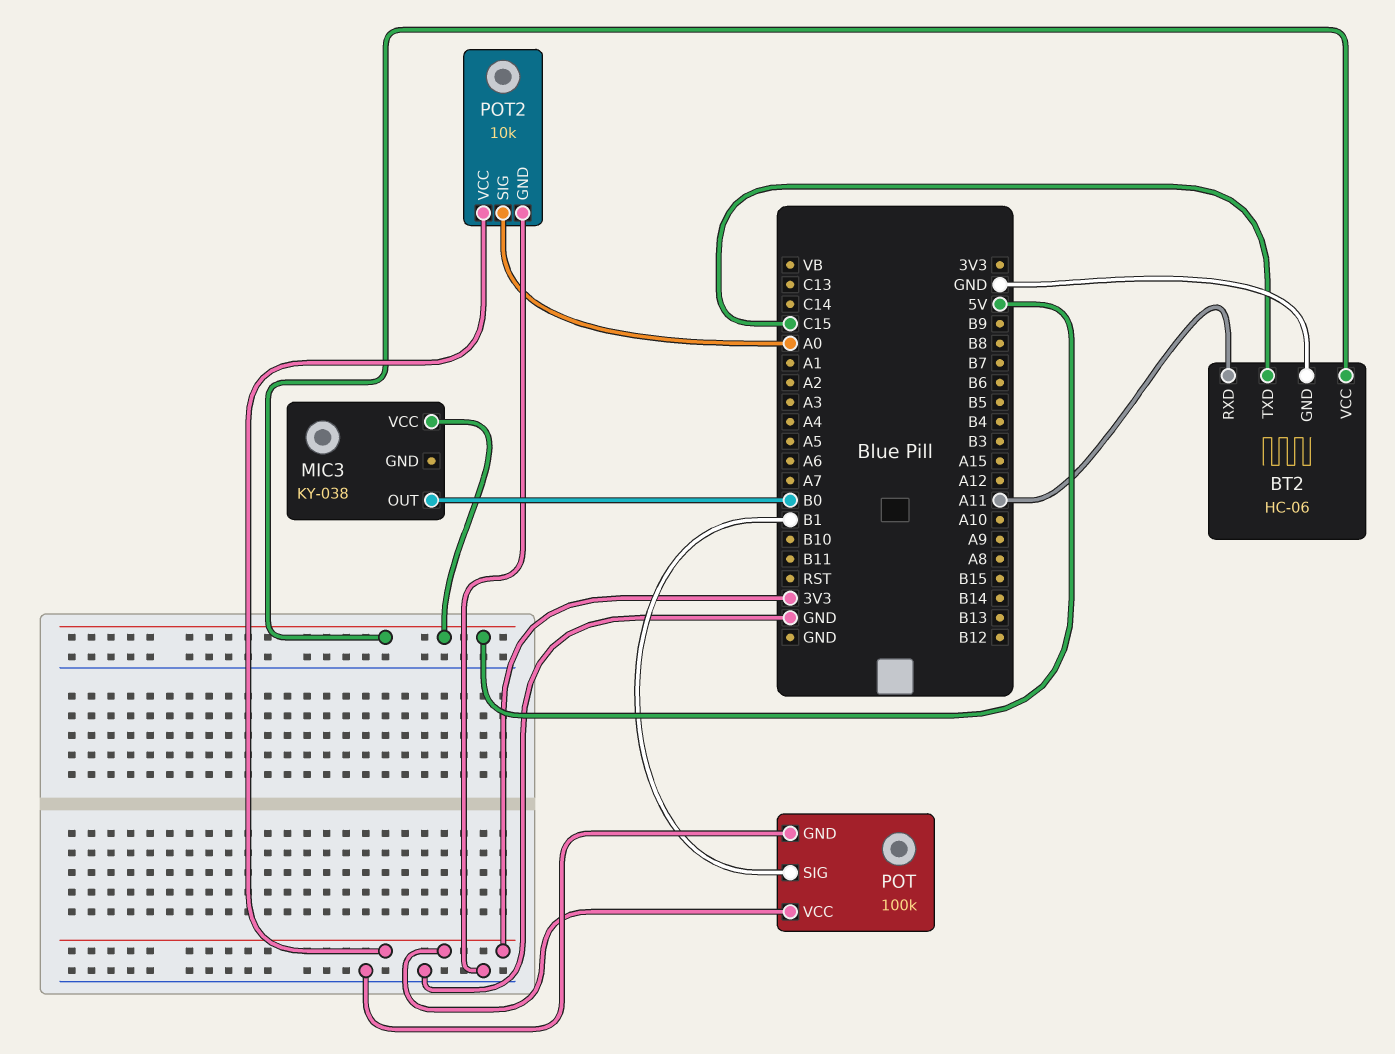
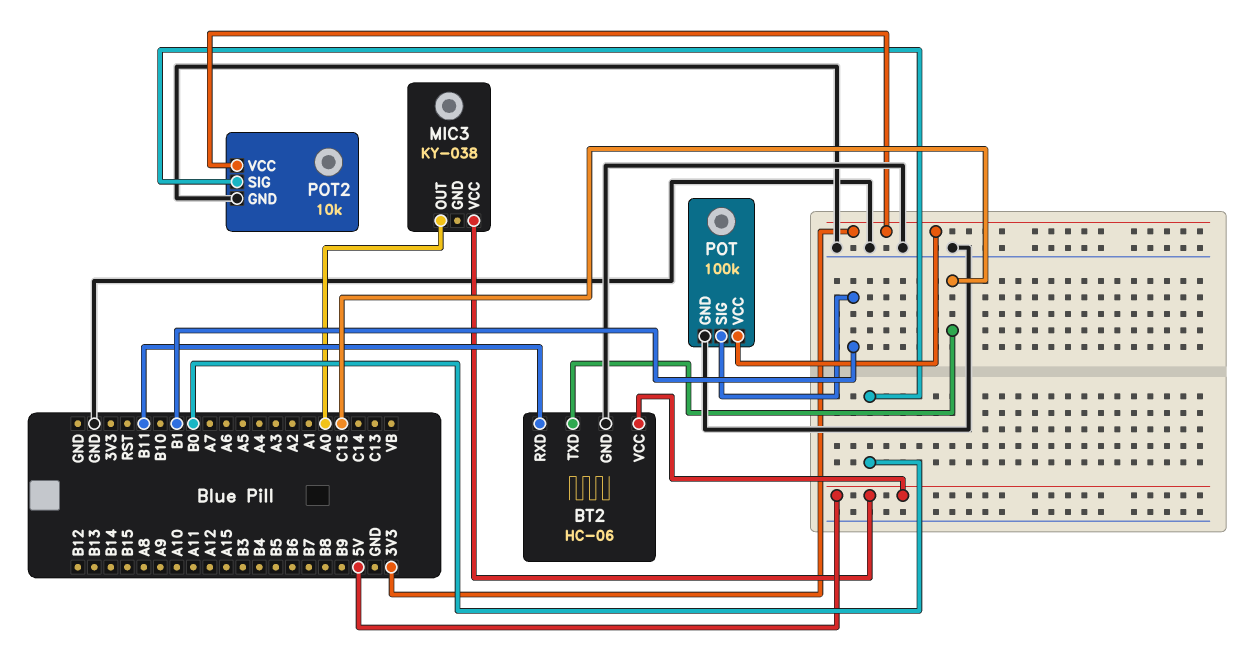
BT2 pin RXD: A11 -> B11
MIC3 pin OUT: B0 -> A0
POT2 pin SIG: A0 -> B0

